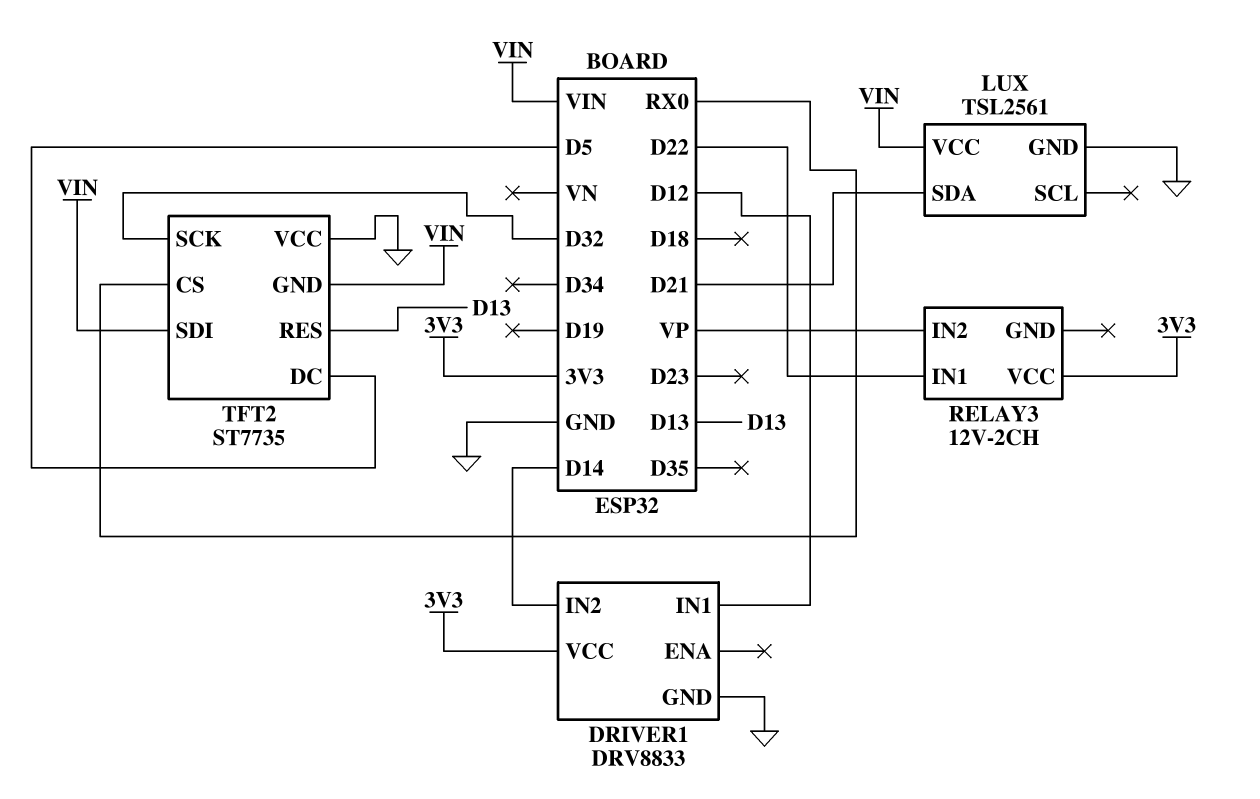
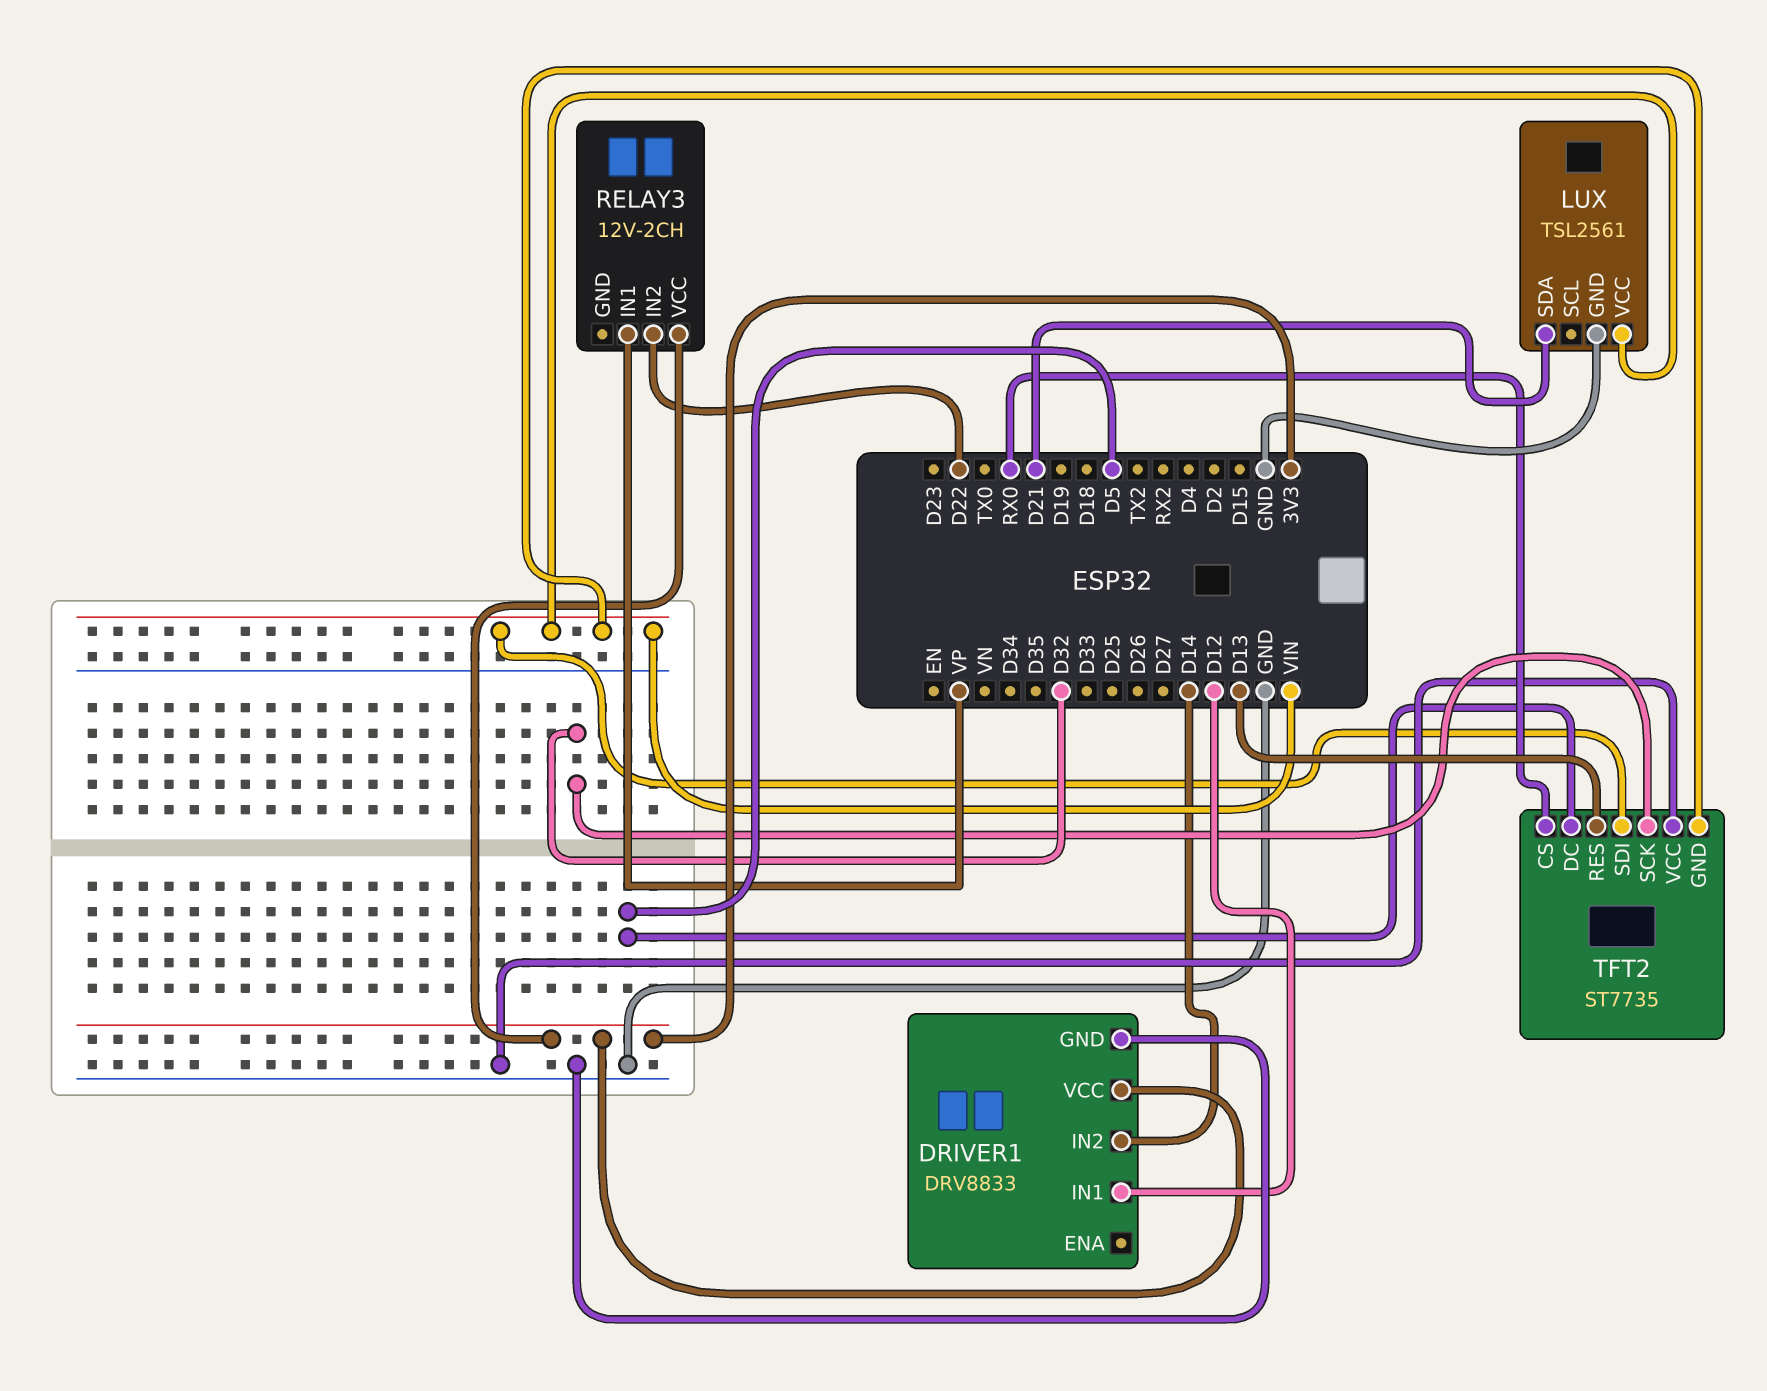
RELAY3 pin IN1: D22 -> VP
RELAY3 pin IN2: VP -> D22

